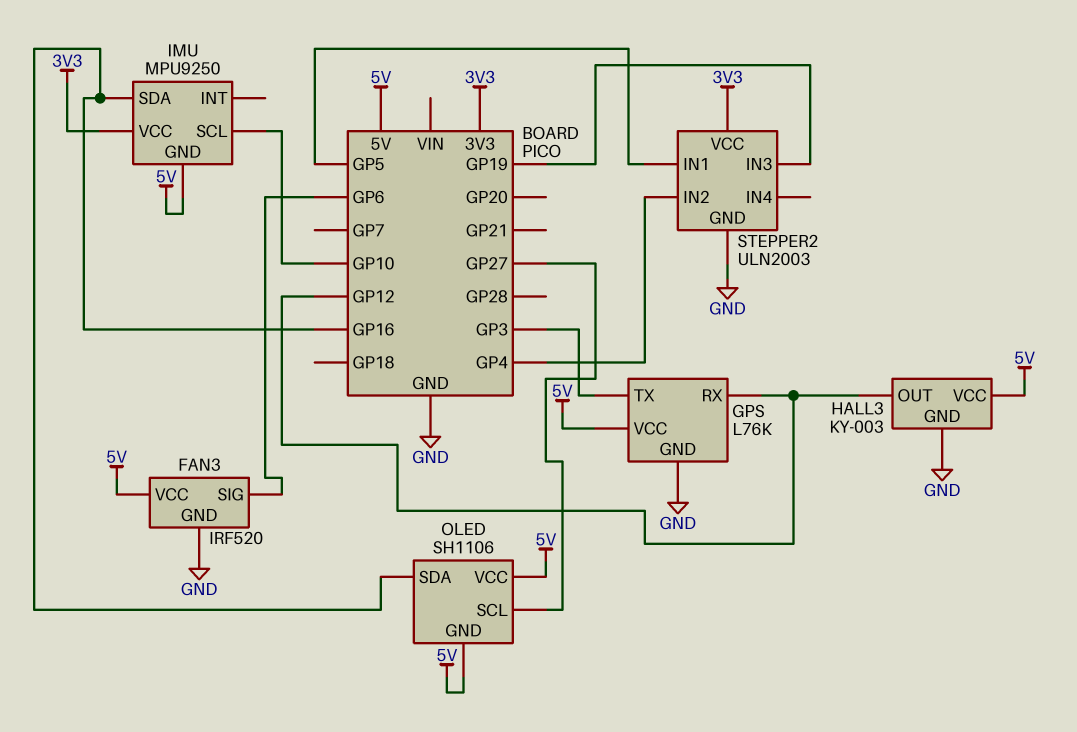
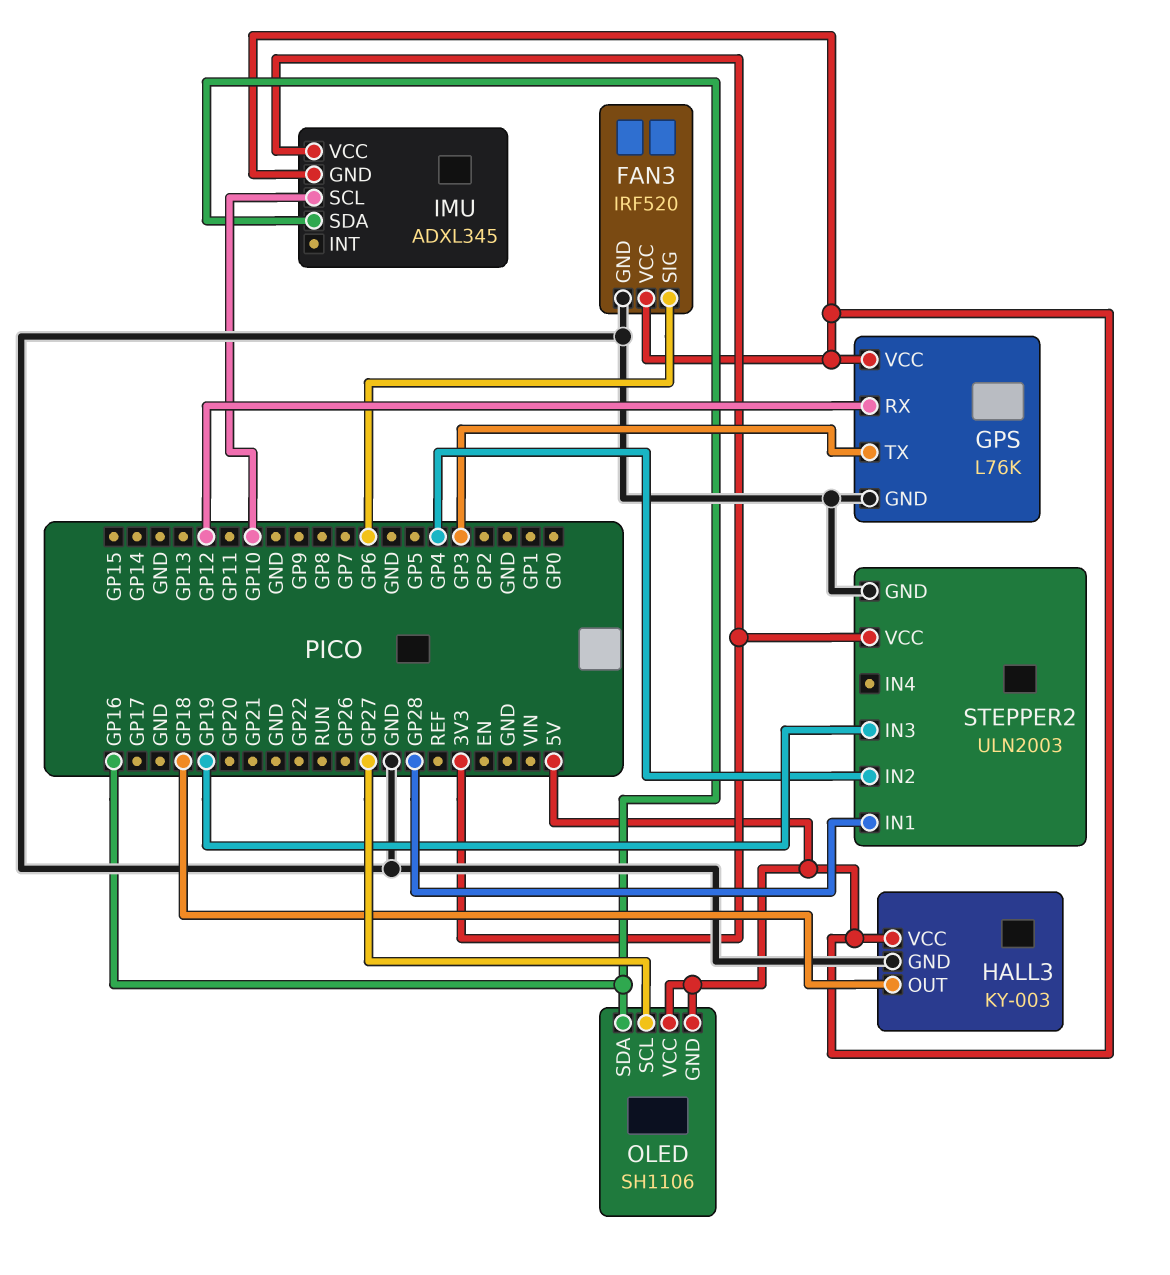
HALL3 pin OUT: GP12 -> GP18
IMU: MPU9250 -> ADXL345
STEPPER2 pin IN1: GP5 -> GP28

